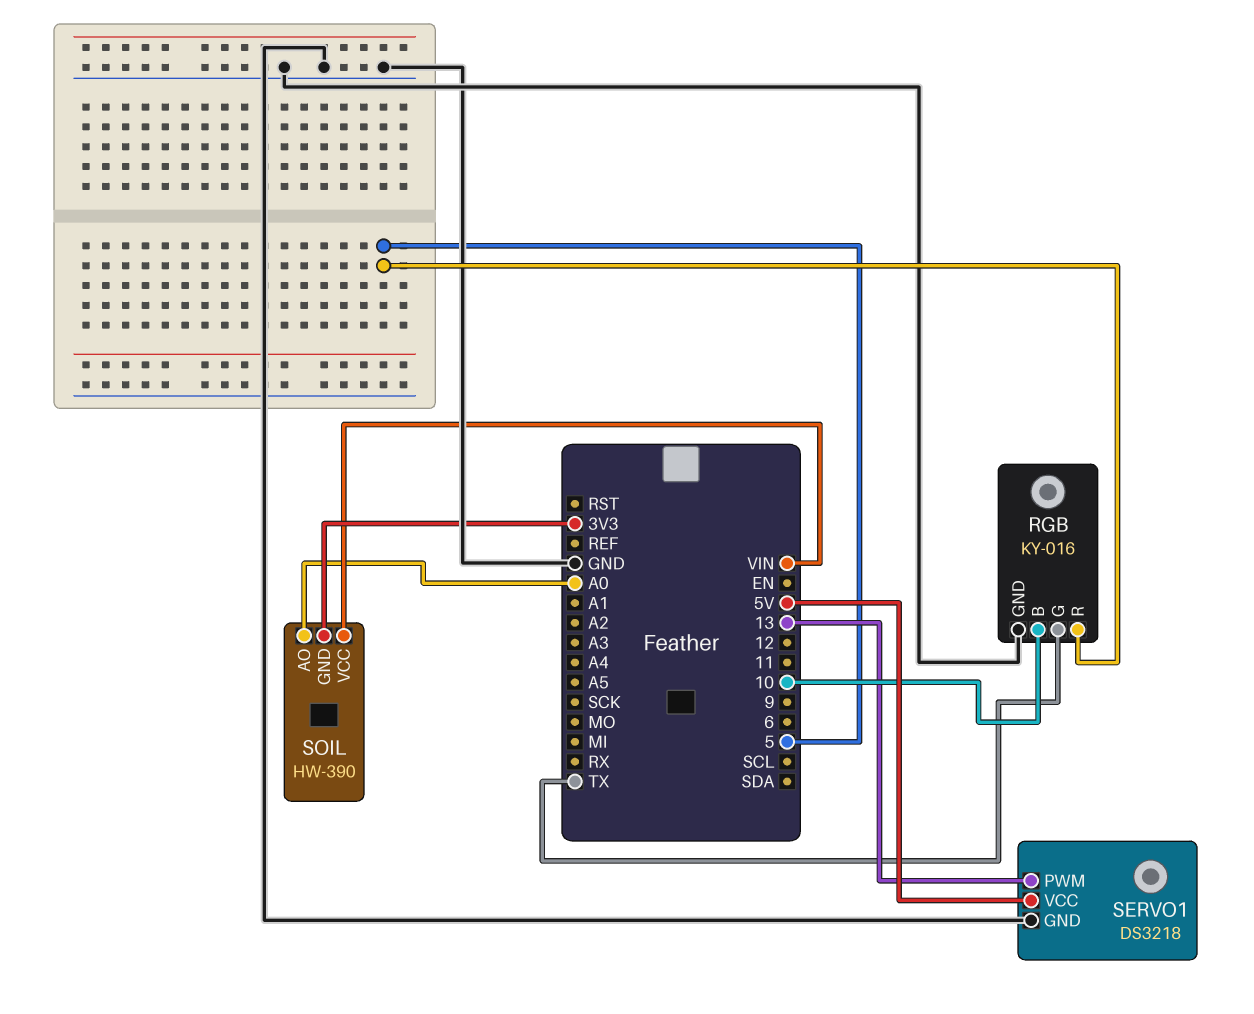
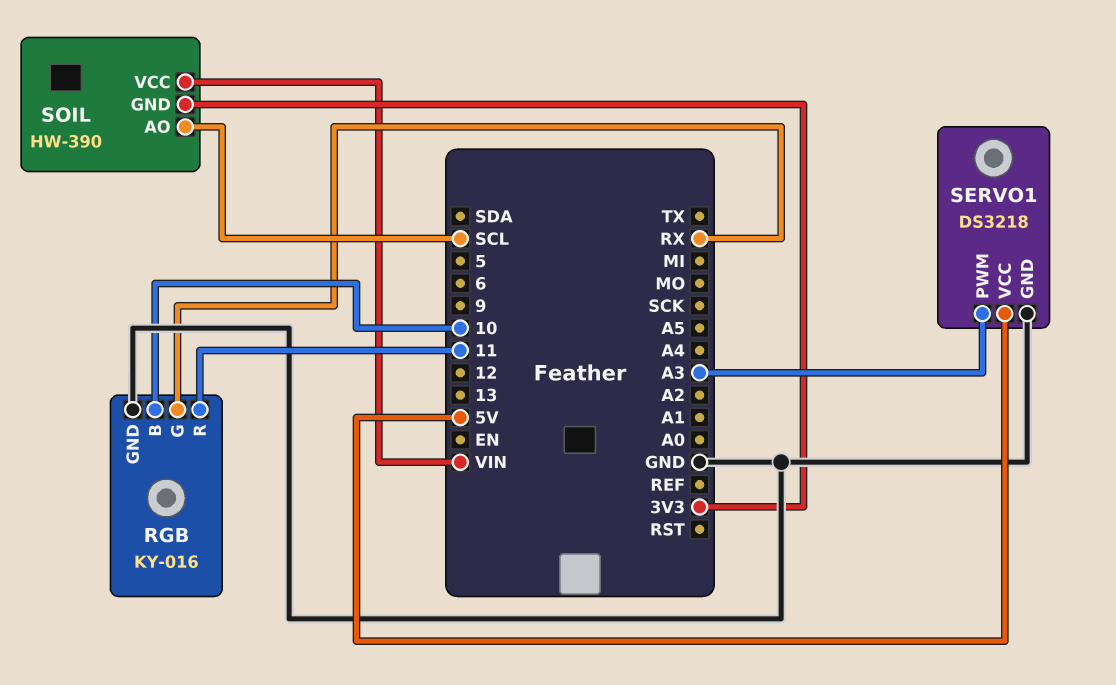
RGB pin G: TX -> RX
RGB pin R: 5 -> 11
SERVO1 pin PWM: 13 -> A3
SOIL pin AO: A0 -> SCL

